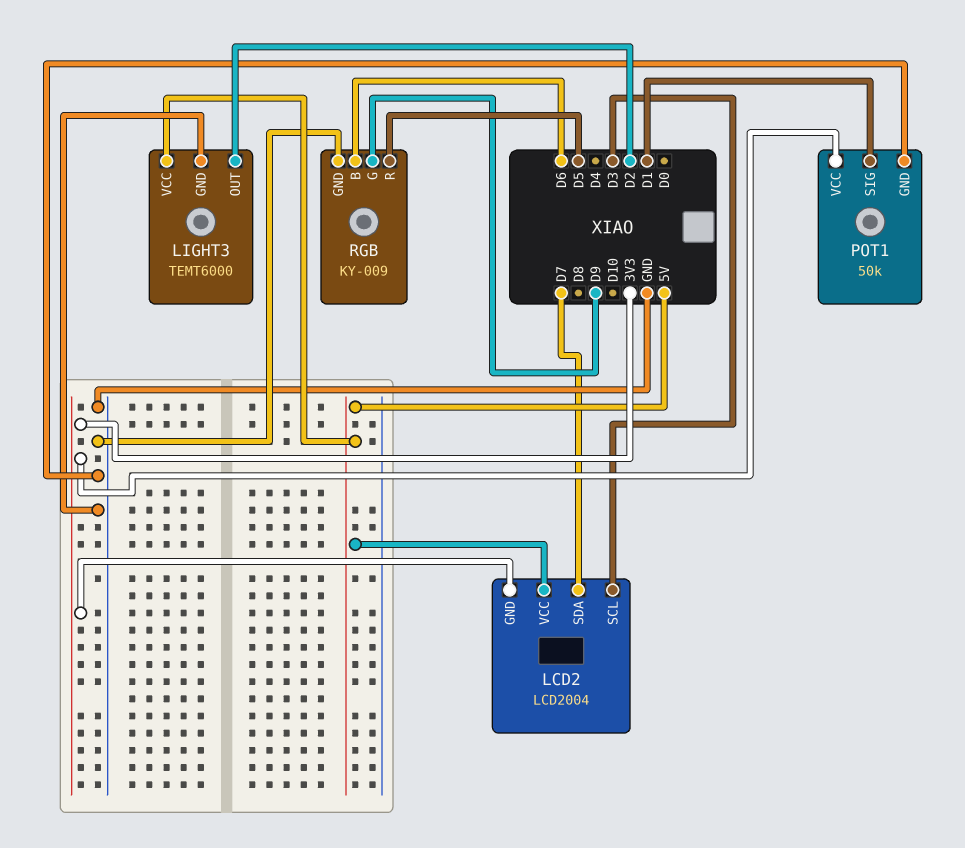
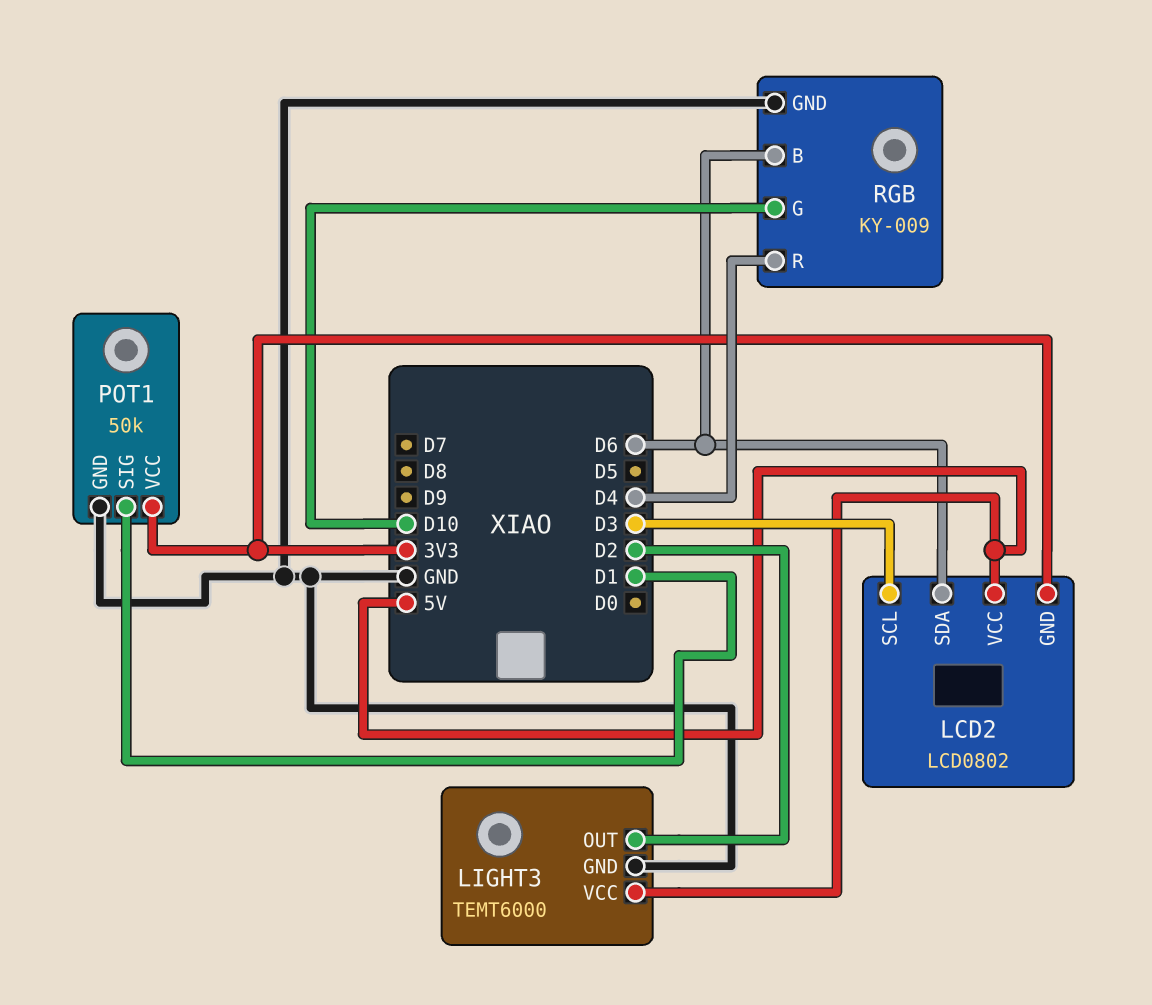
LCD2: LCD2004 -> LCD0802
LCD2 pin SDA: D7 -> D6
RGB pin G: D9 -> D10
RGB pin R: D5 -> D4

